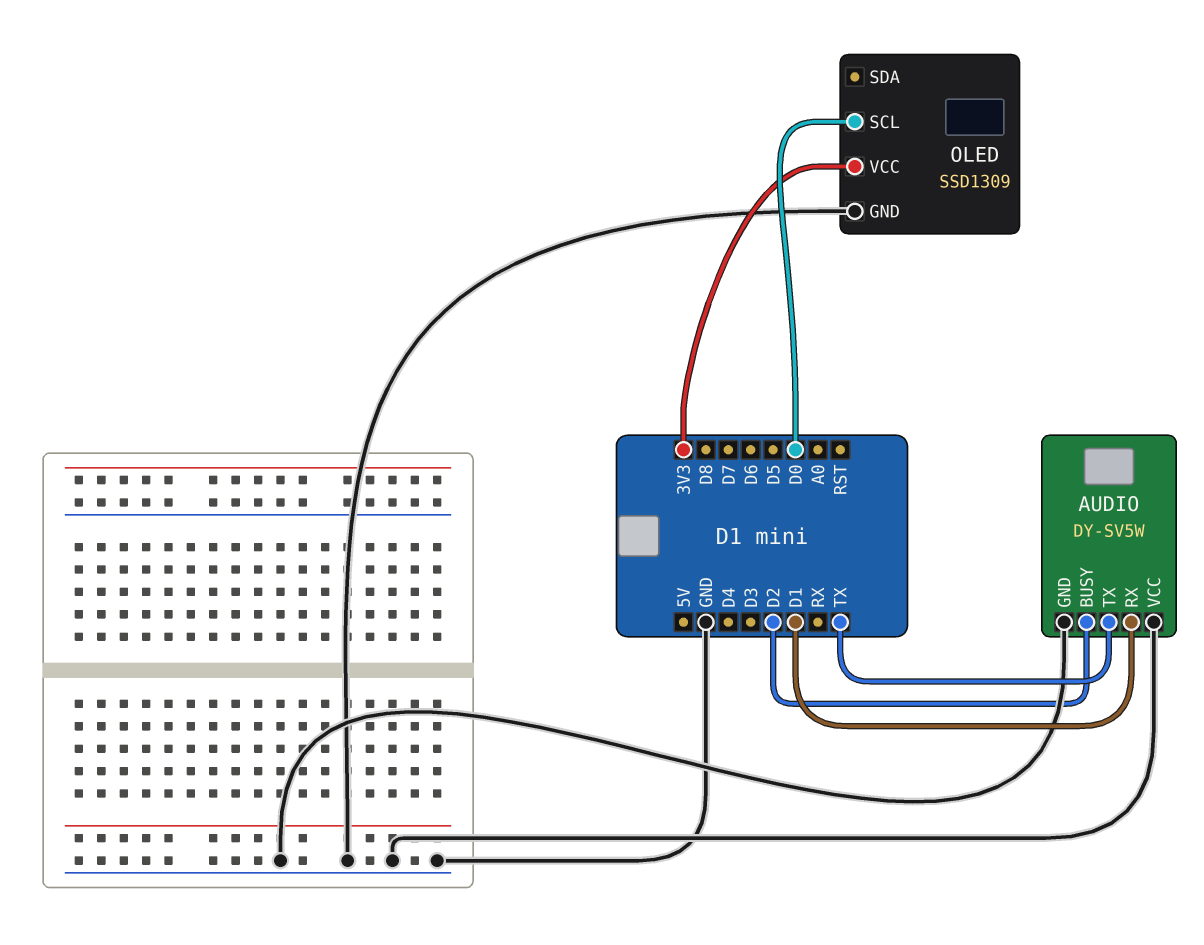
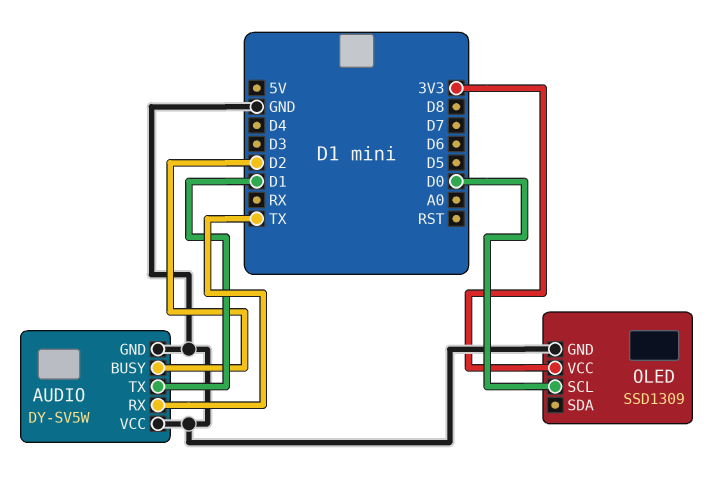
AUDIO pin RX: D1 -> TX
AUDIO pin TX: TX -> D1

